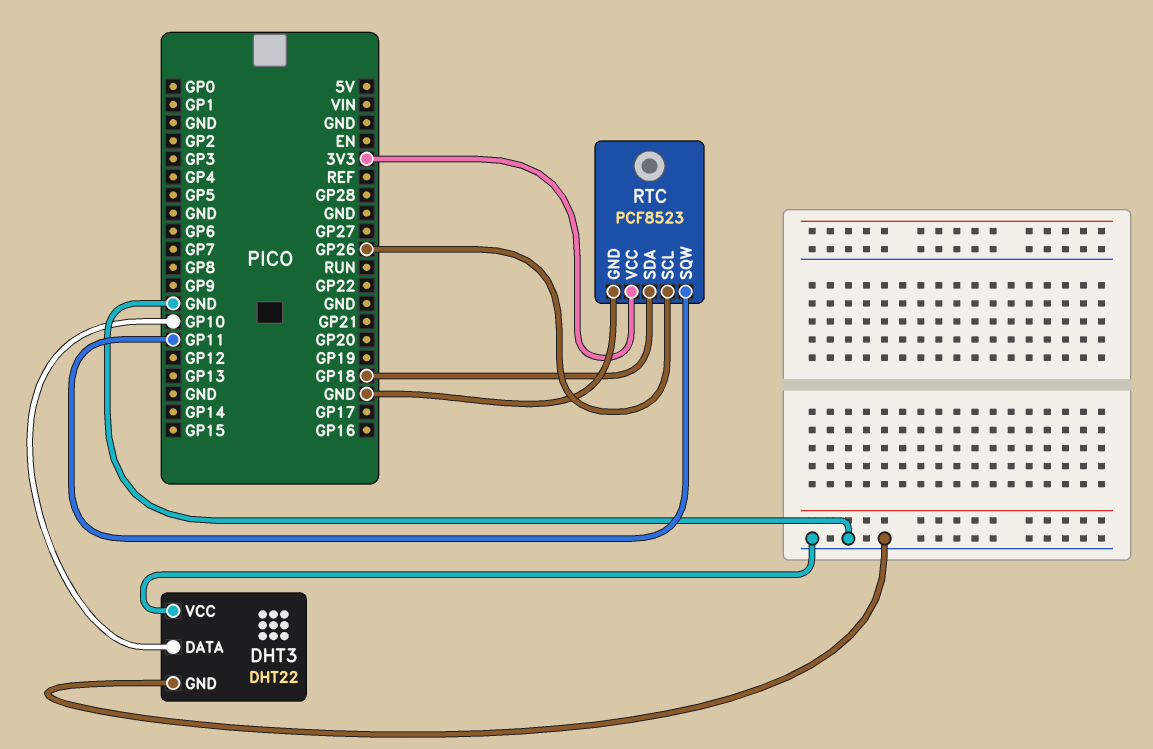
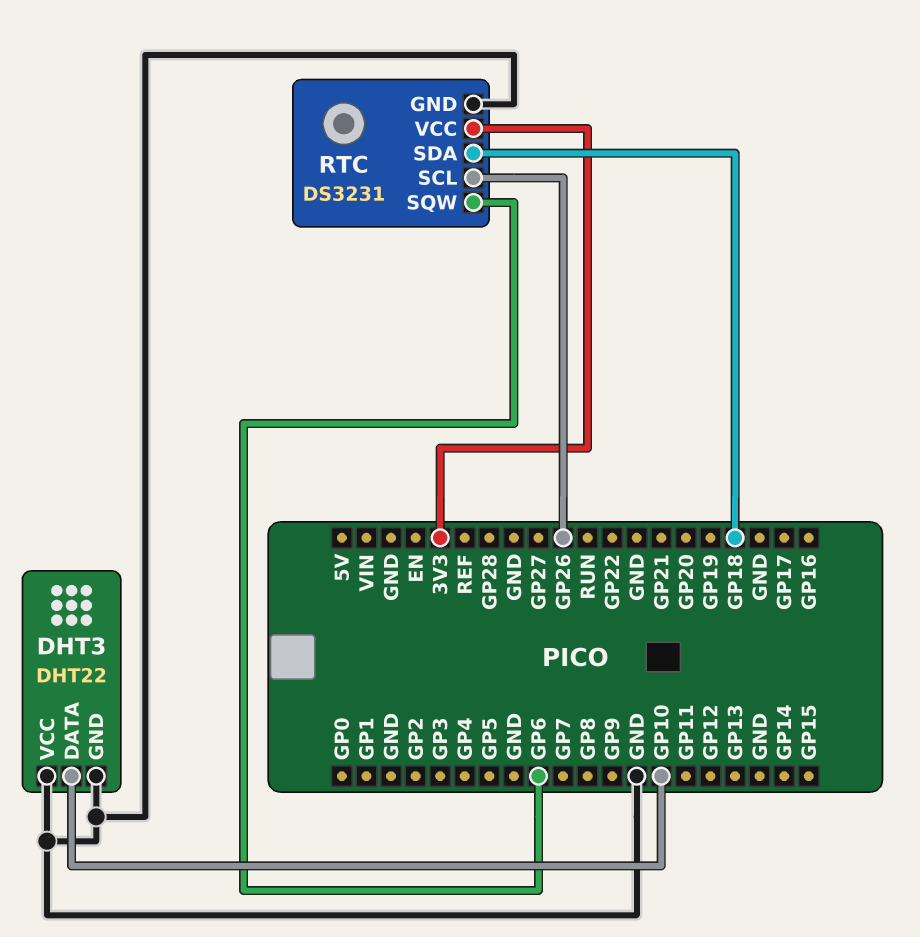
RTC: PCF8523 -> DS3231
RTC pin SQW: GP11 -> GP6

